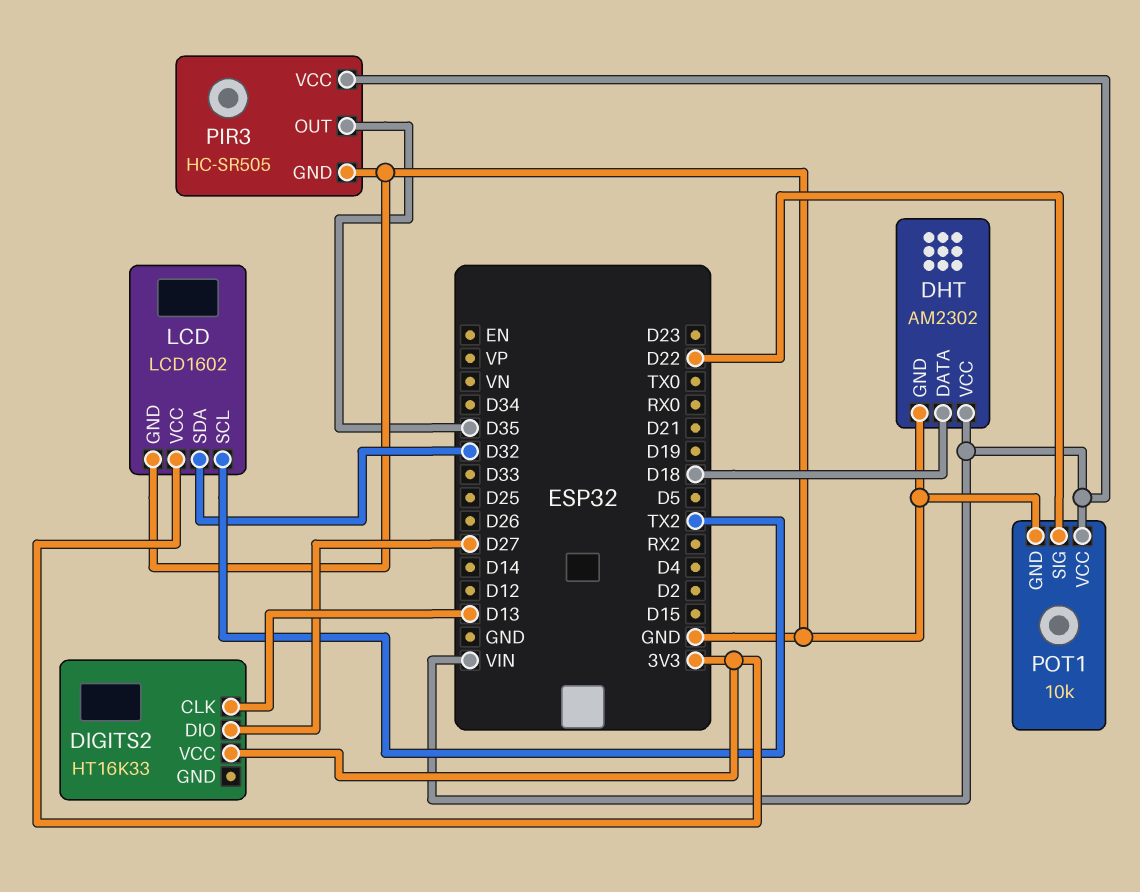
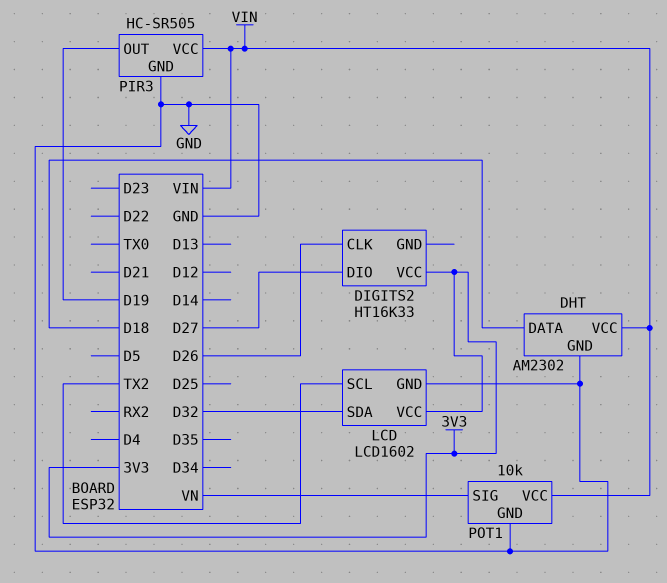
DIGITS2 pin CLK: D13 -> D26
PIR3 pin OUT: D35 -> D19
POT1 pin SIG: D22 -> VN

